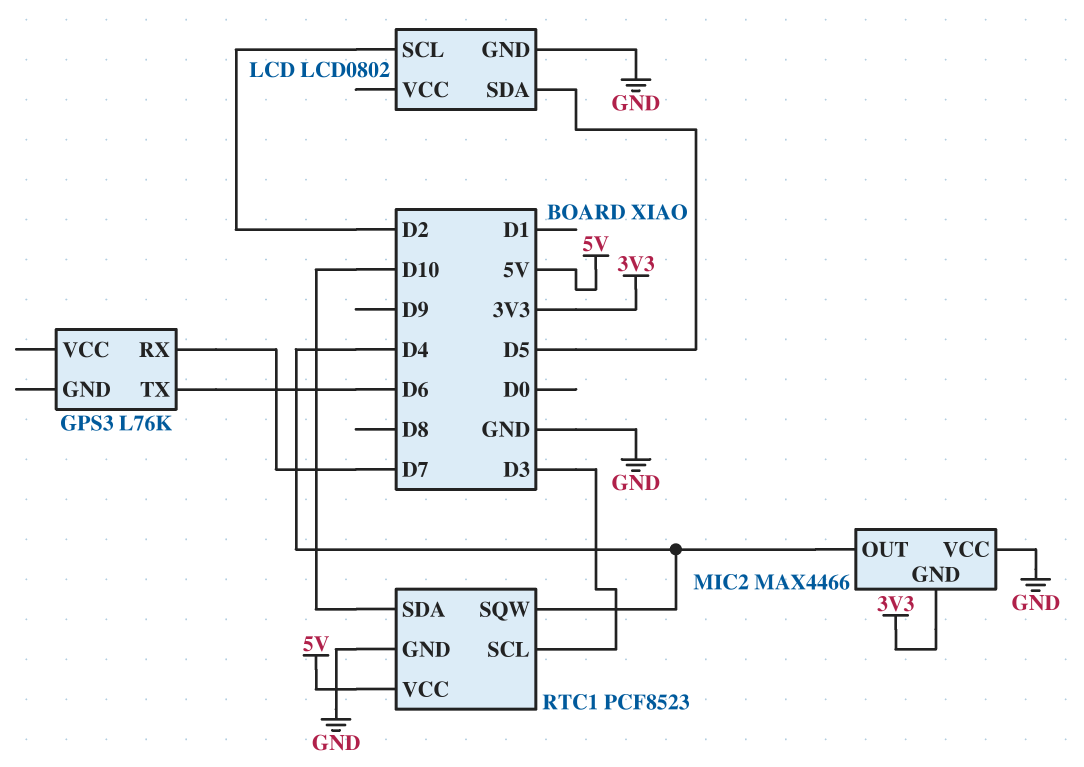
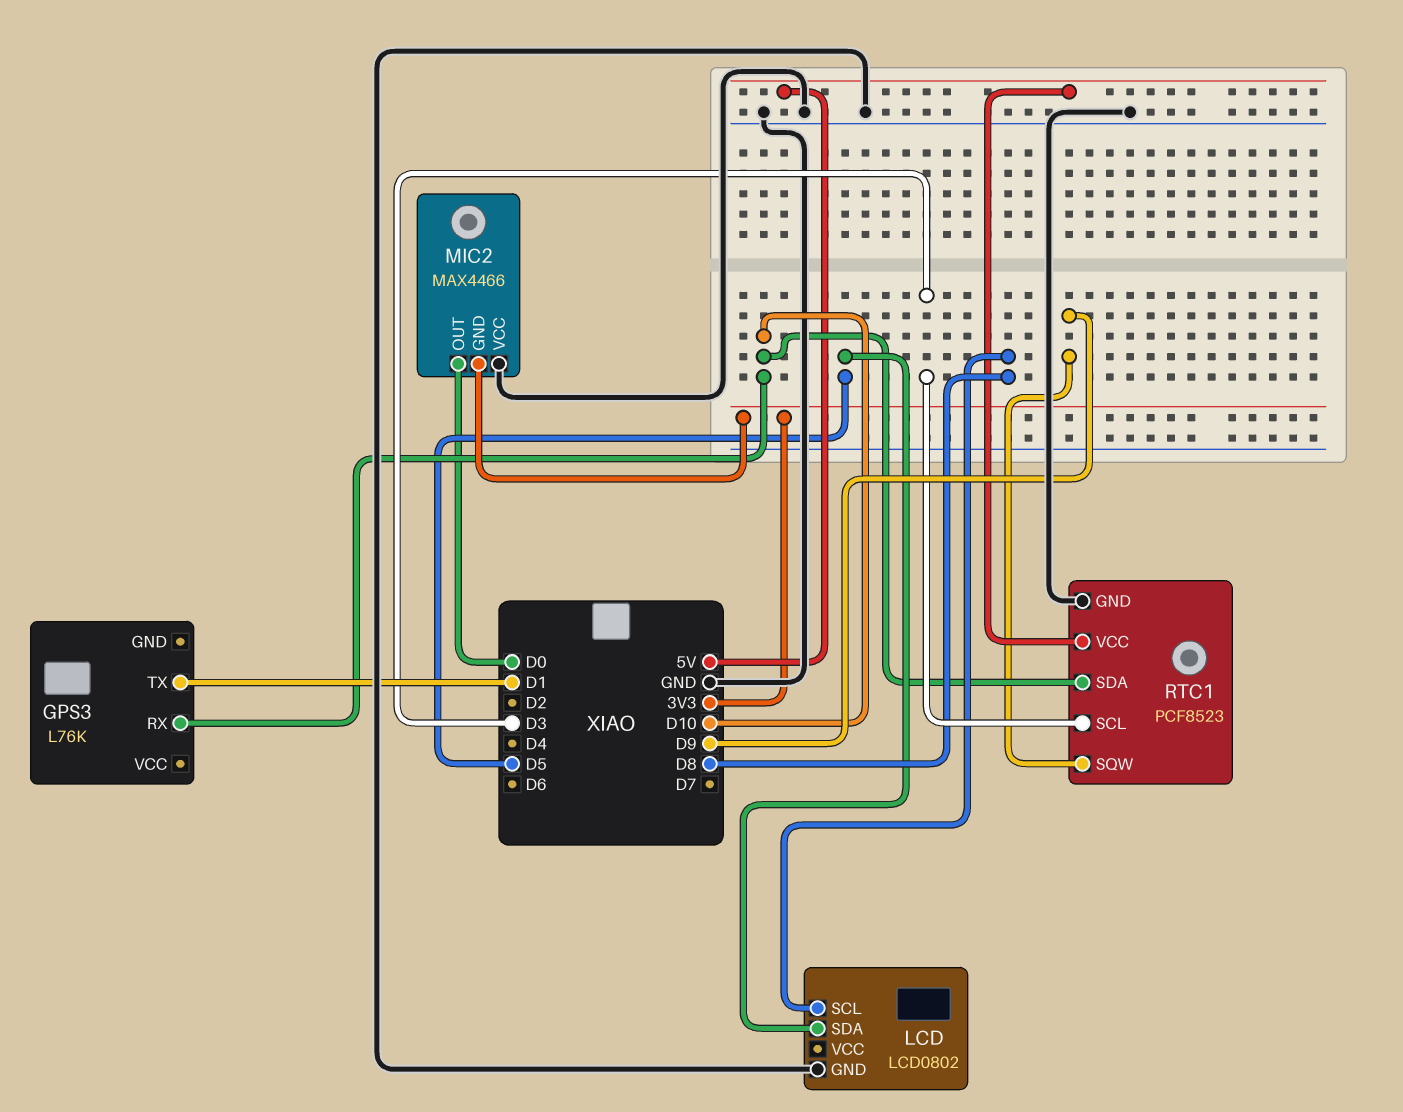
GPS3 pin RX: D7 -> D10
GPS3 pin TX: D6 -> D1
LCD pin SCL: D2 -> D8
MIC2 pin OUT: D4 -> D0
RTC1 pin SQW: D4 -> D9

